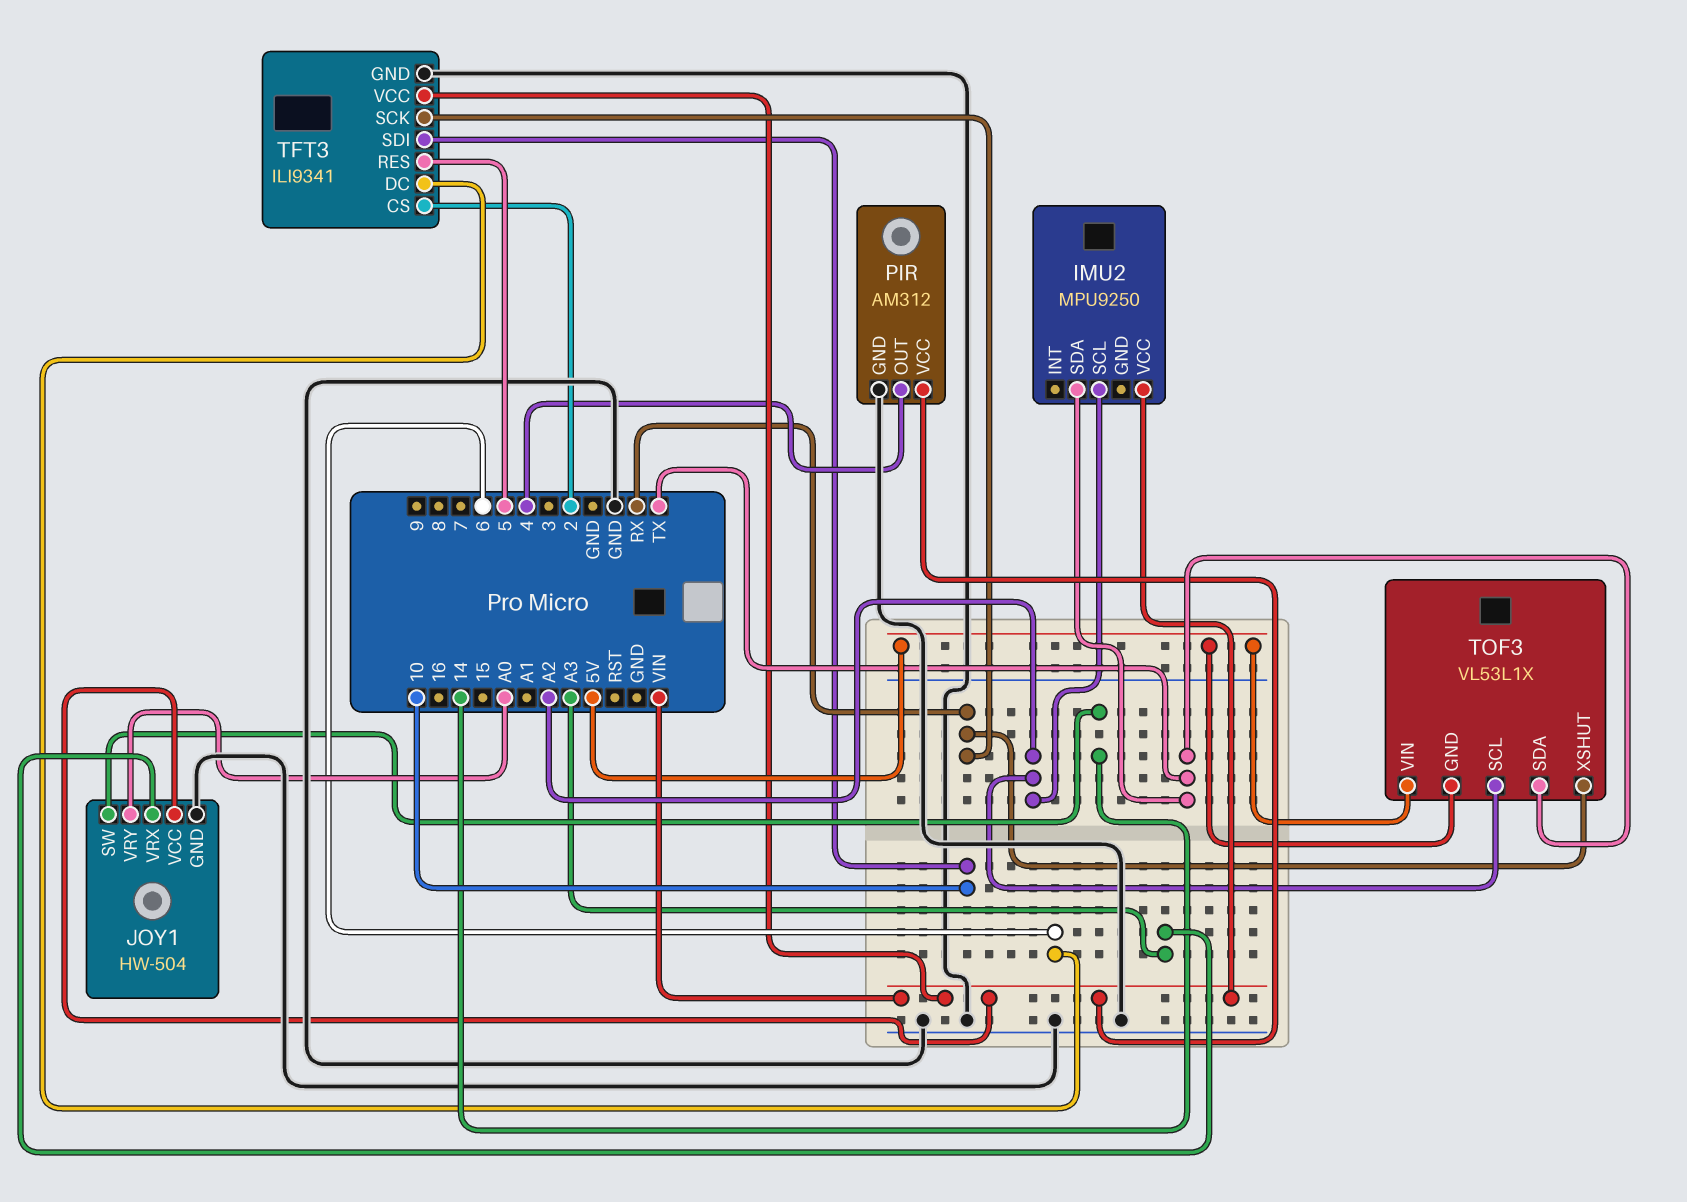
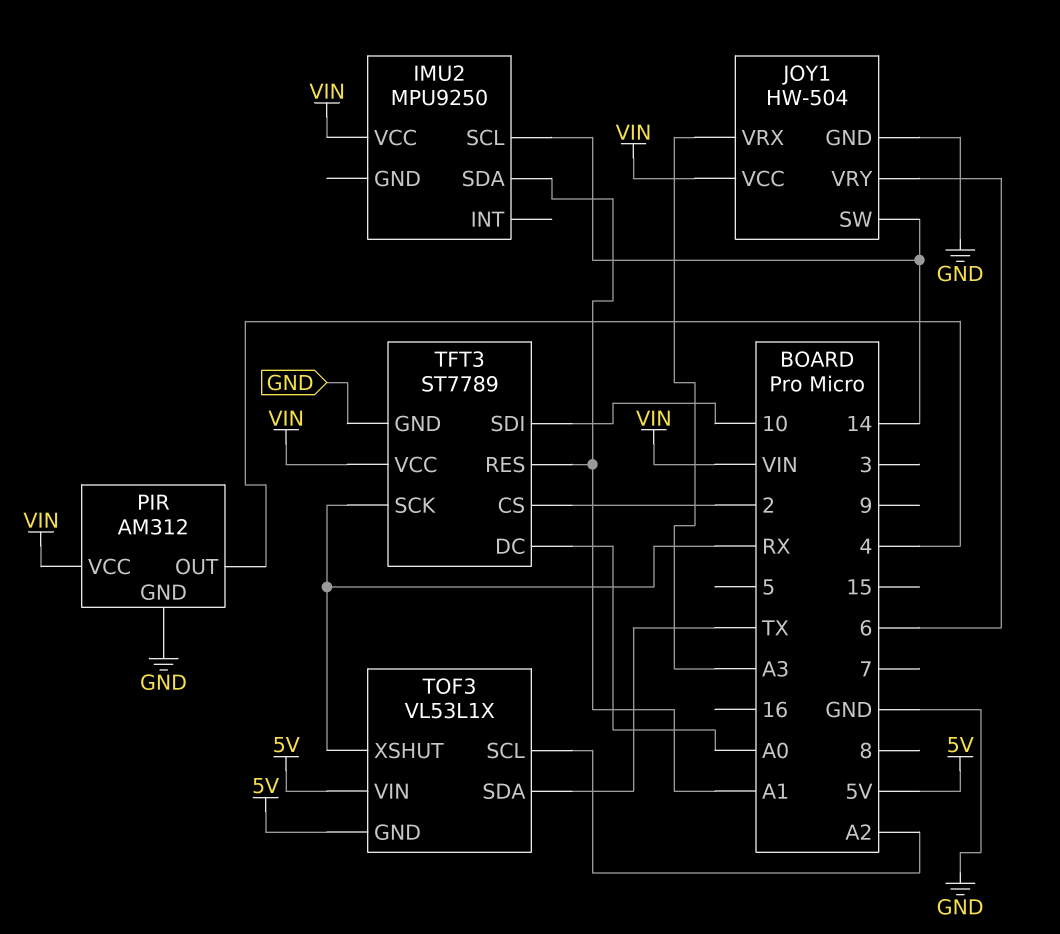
IMU2 pin SCL: A2 -> 14
IMU2 pin SDA: TX -> A1
JOY1 pin VRY: A0 -> 6
TFT3: ILI9341 -> ST7789
TFT3 pin DC: 6 -> A0
TFT3 pin RES: 5 -> A1

